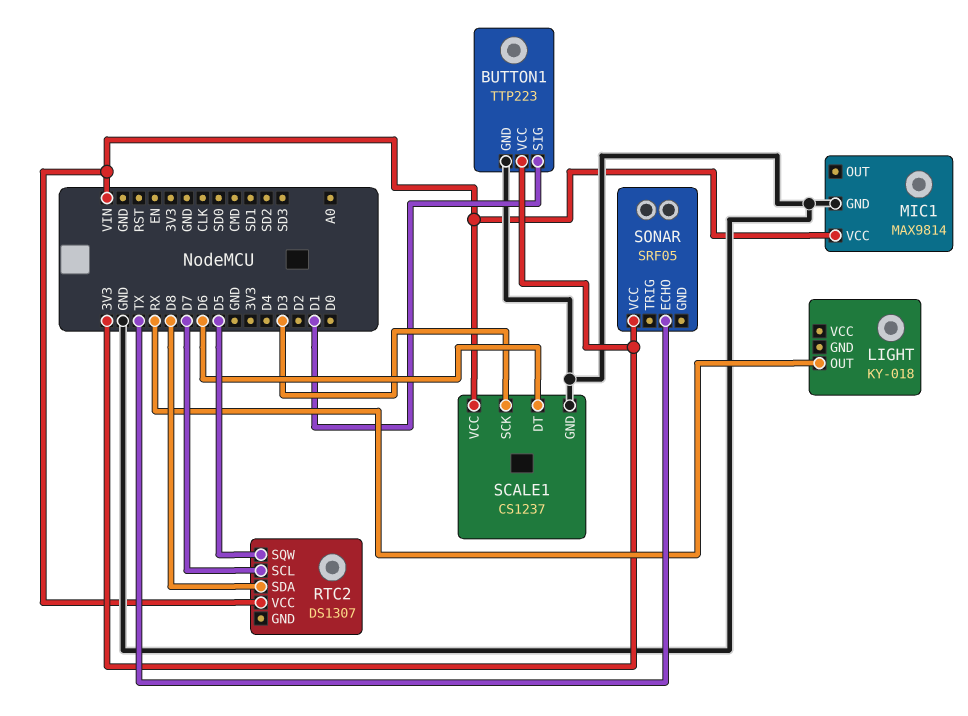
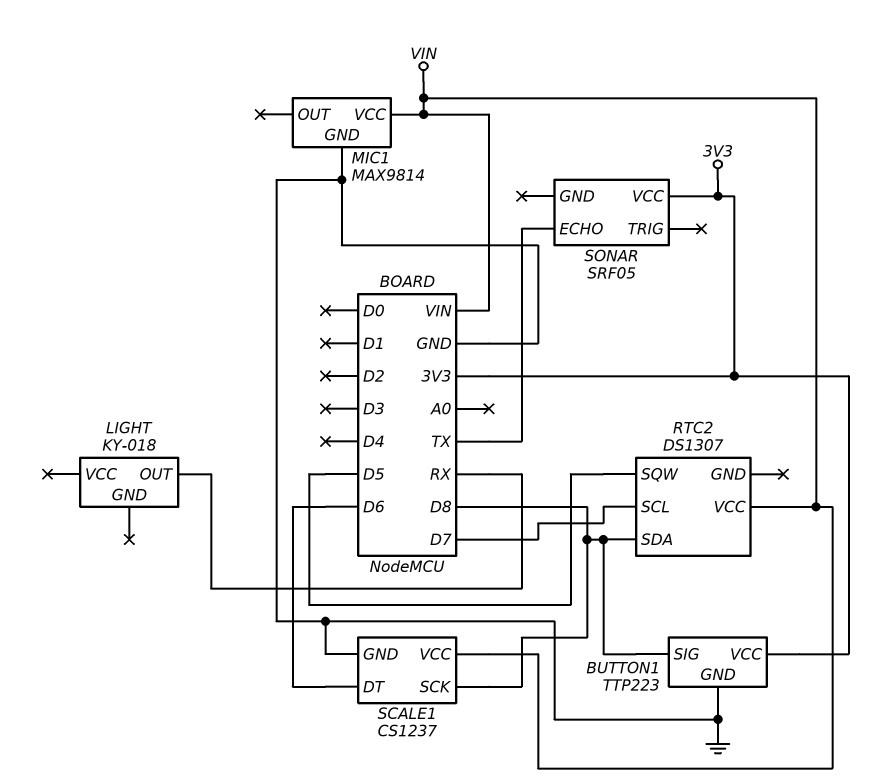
BUTTON1 pin SIG: D1 -> D8
SCALE1 pin SCK: D3 -> D8

